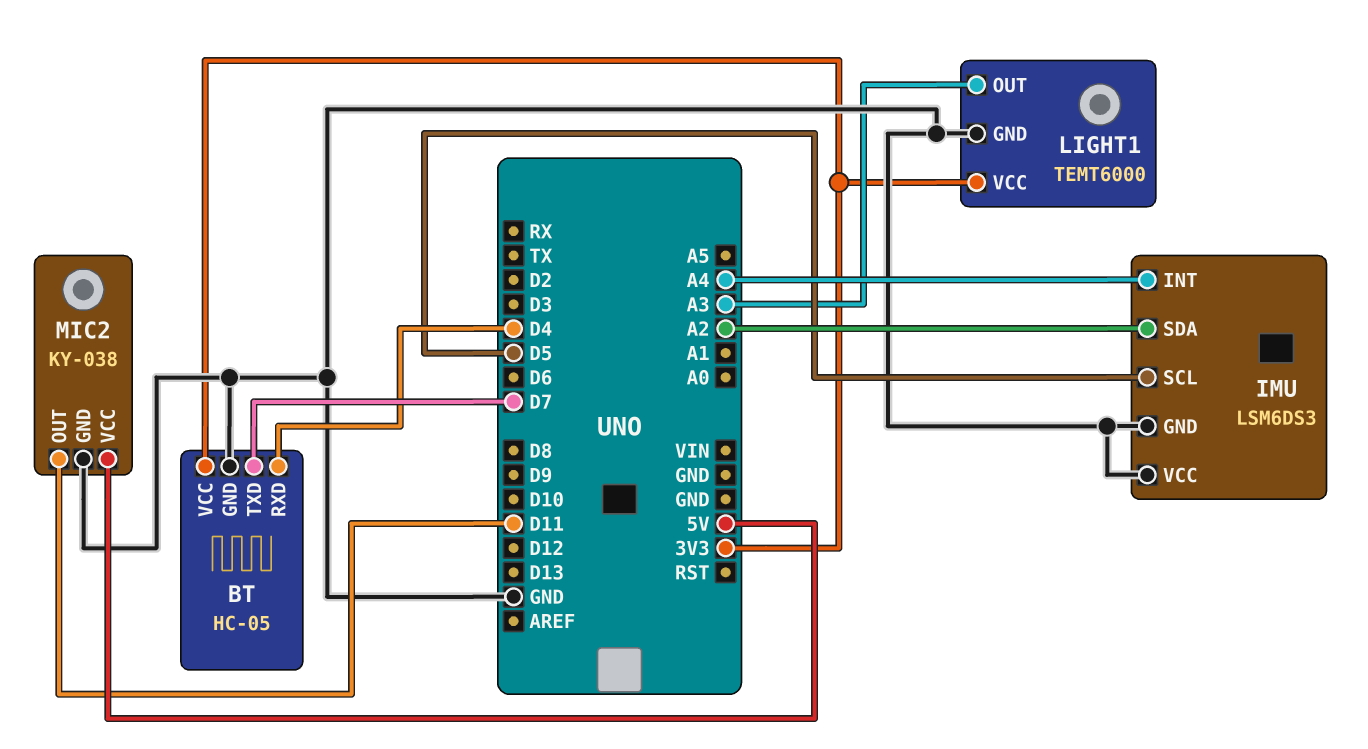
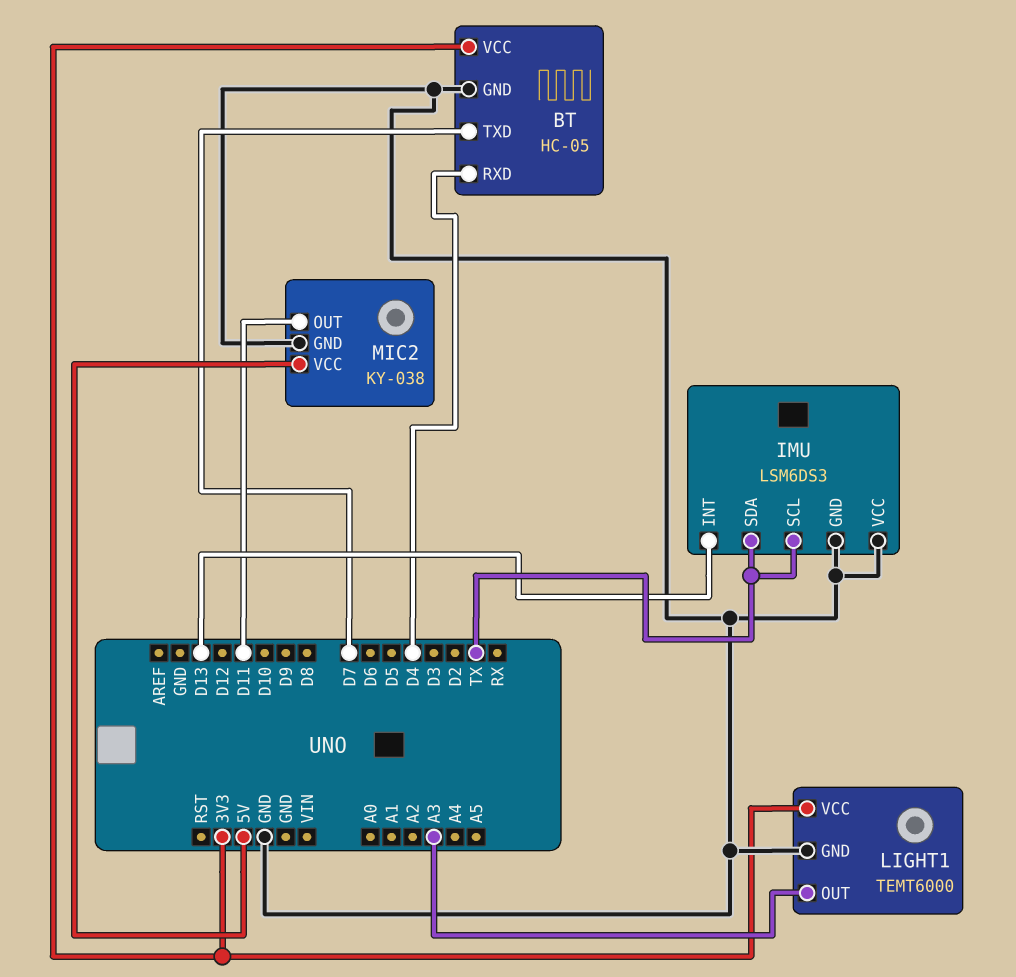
IMU pin INT: A4 -> D13
IMU pin SCL: D5 -> TX
IMU pin SDA: A2 -> TX

